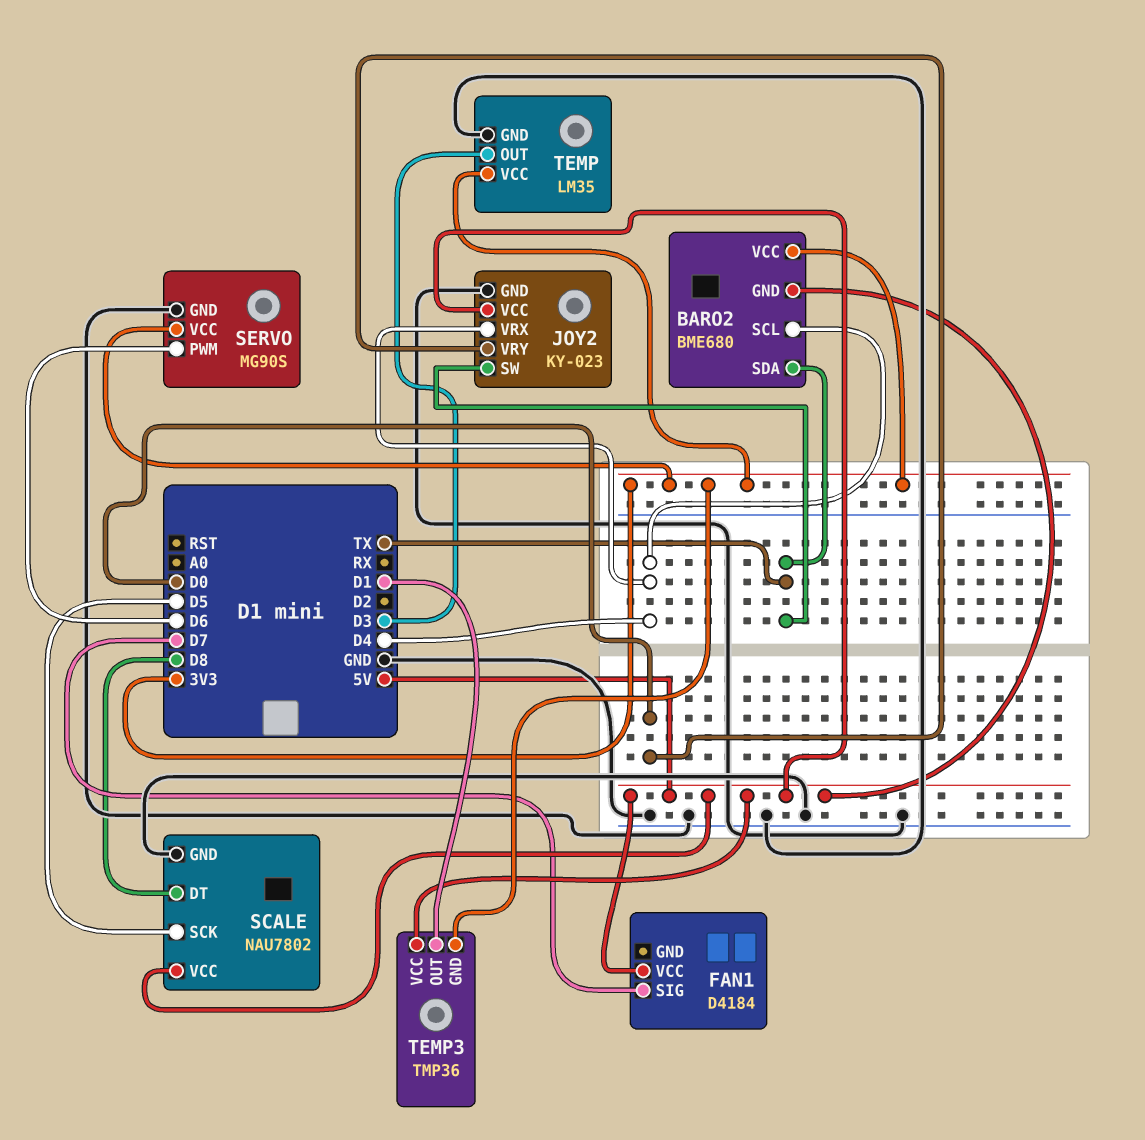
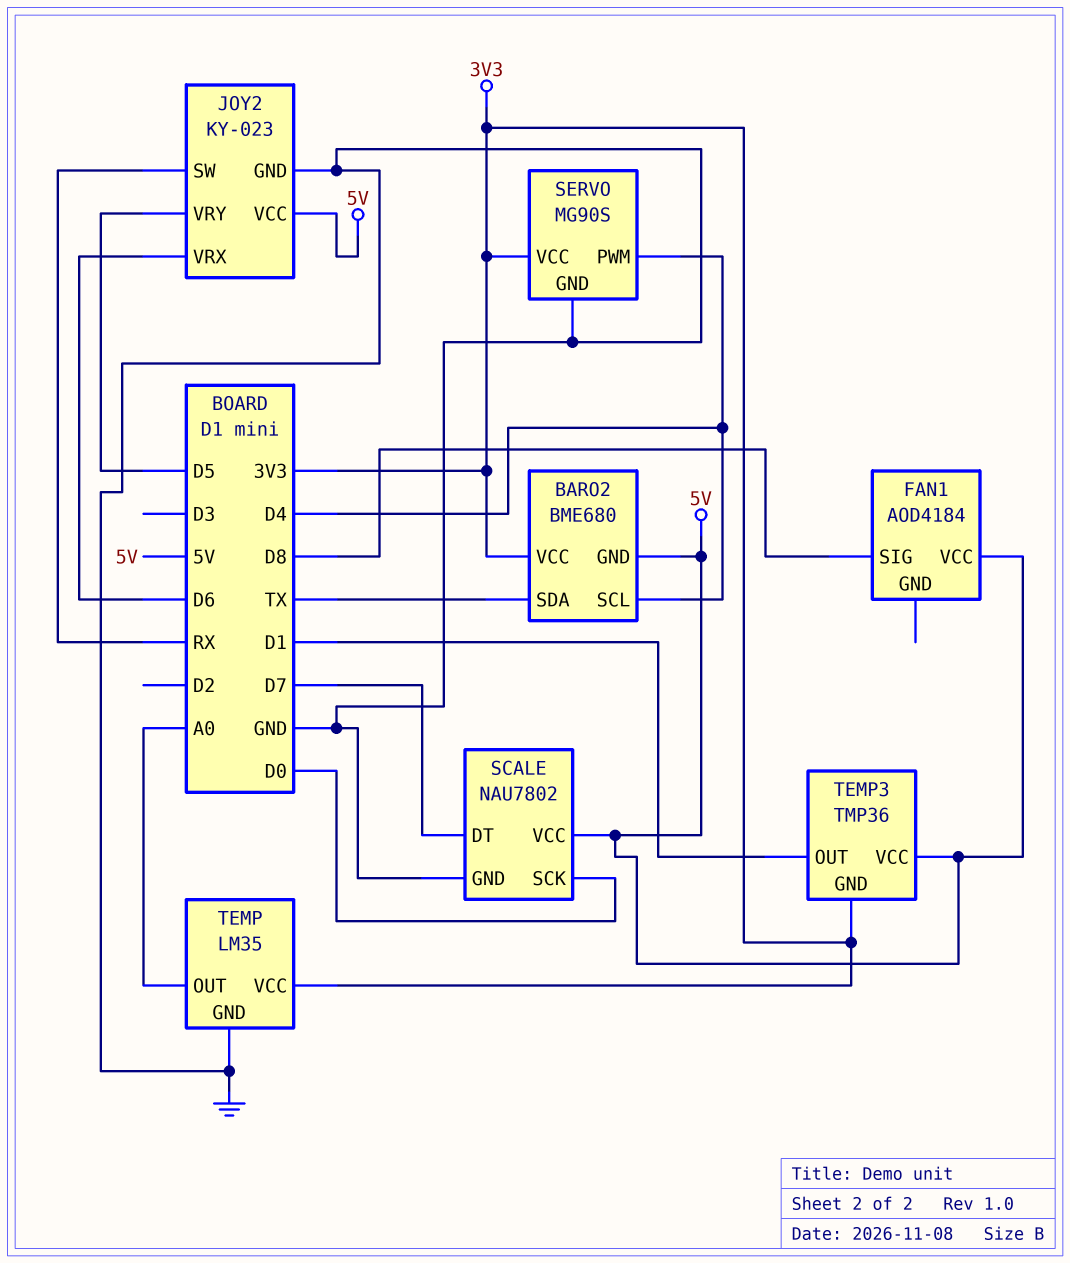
FAN1: D4184 -> AOD4184
FAN1 pin SIG: D7 -> D8
JOY2 pin SW: TX -> RX
JOY2 pin VRX: D4 -> D6
JOY2 pin VRY: D0 -> D5
SCALE pin DT: D8 -> D7
SCALE pin SCK: D5 -> D0
SERVO pin PWM: D6 -> D4
TEMP pin OUT: D3 -> A0

